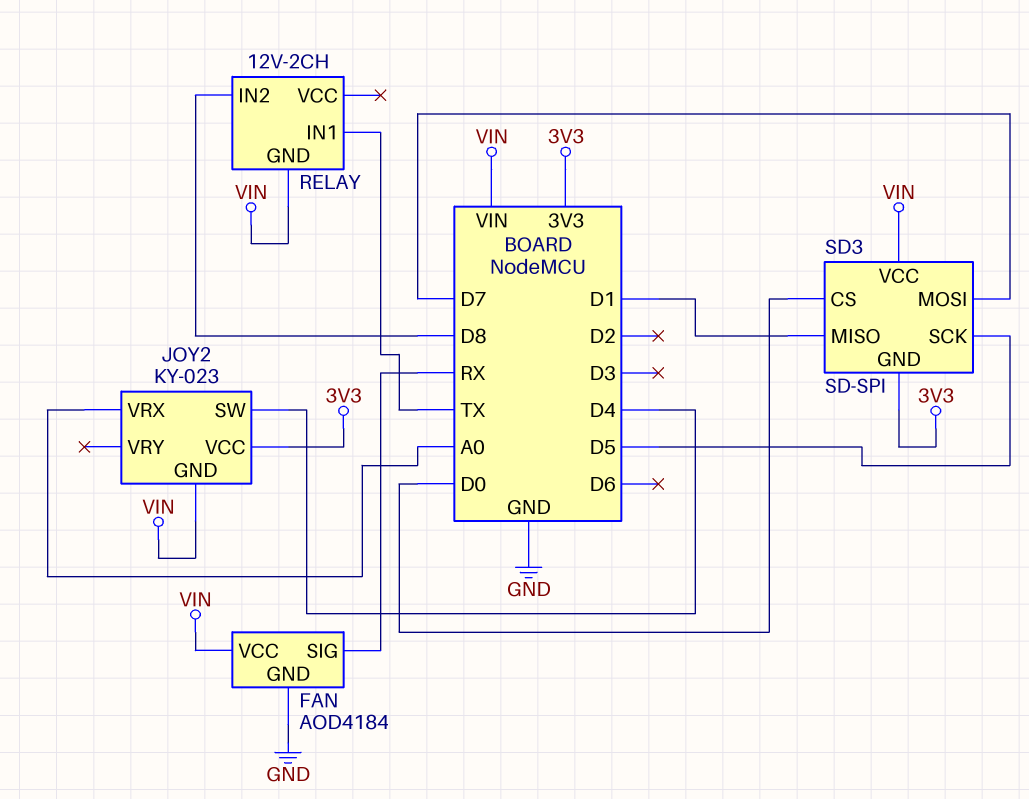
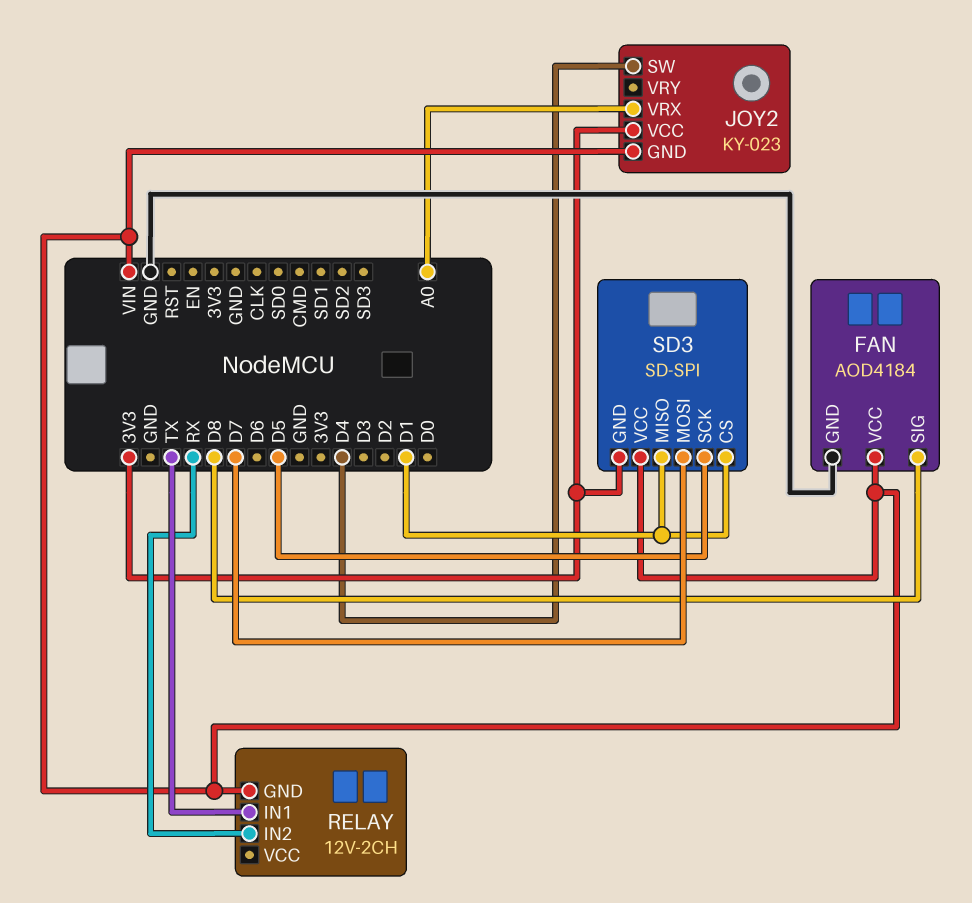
FAN pin SIG: RX -> D8
RELAY pin IN2: D8 -> RX
SD3 pin CS: D0 -> D1

